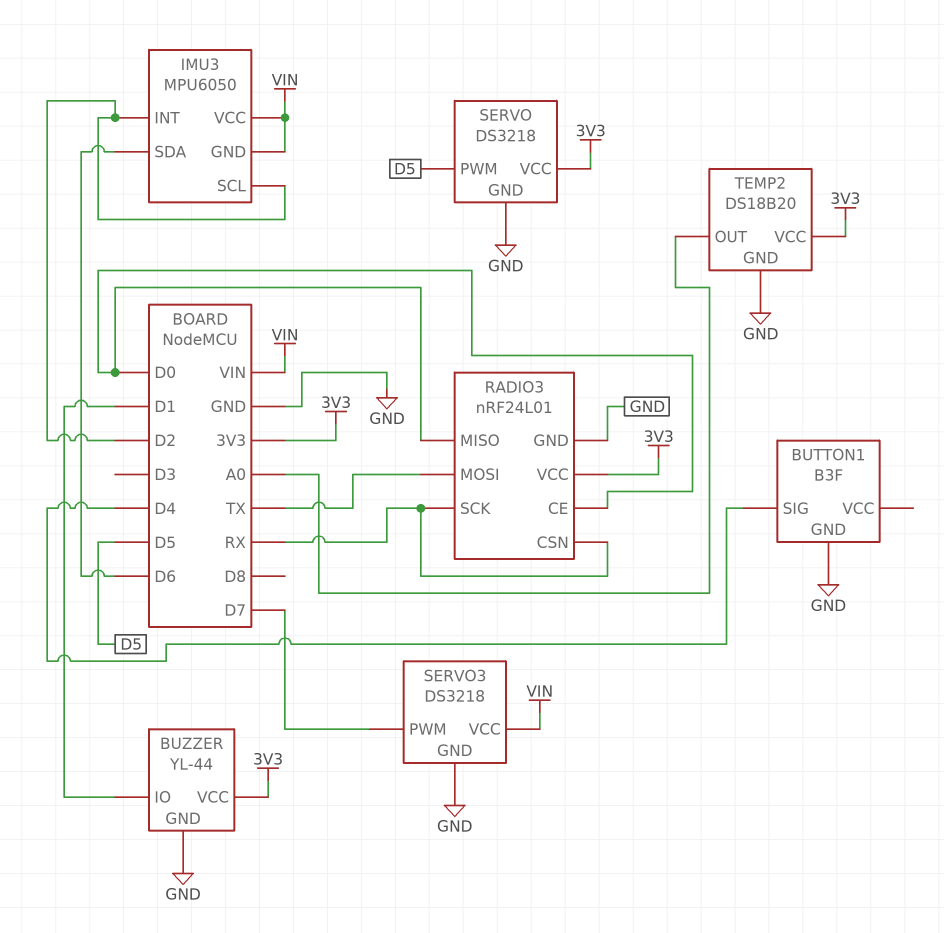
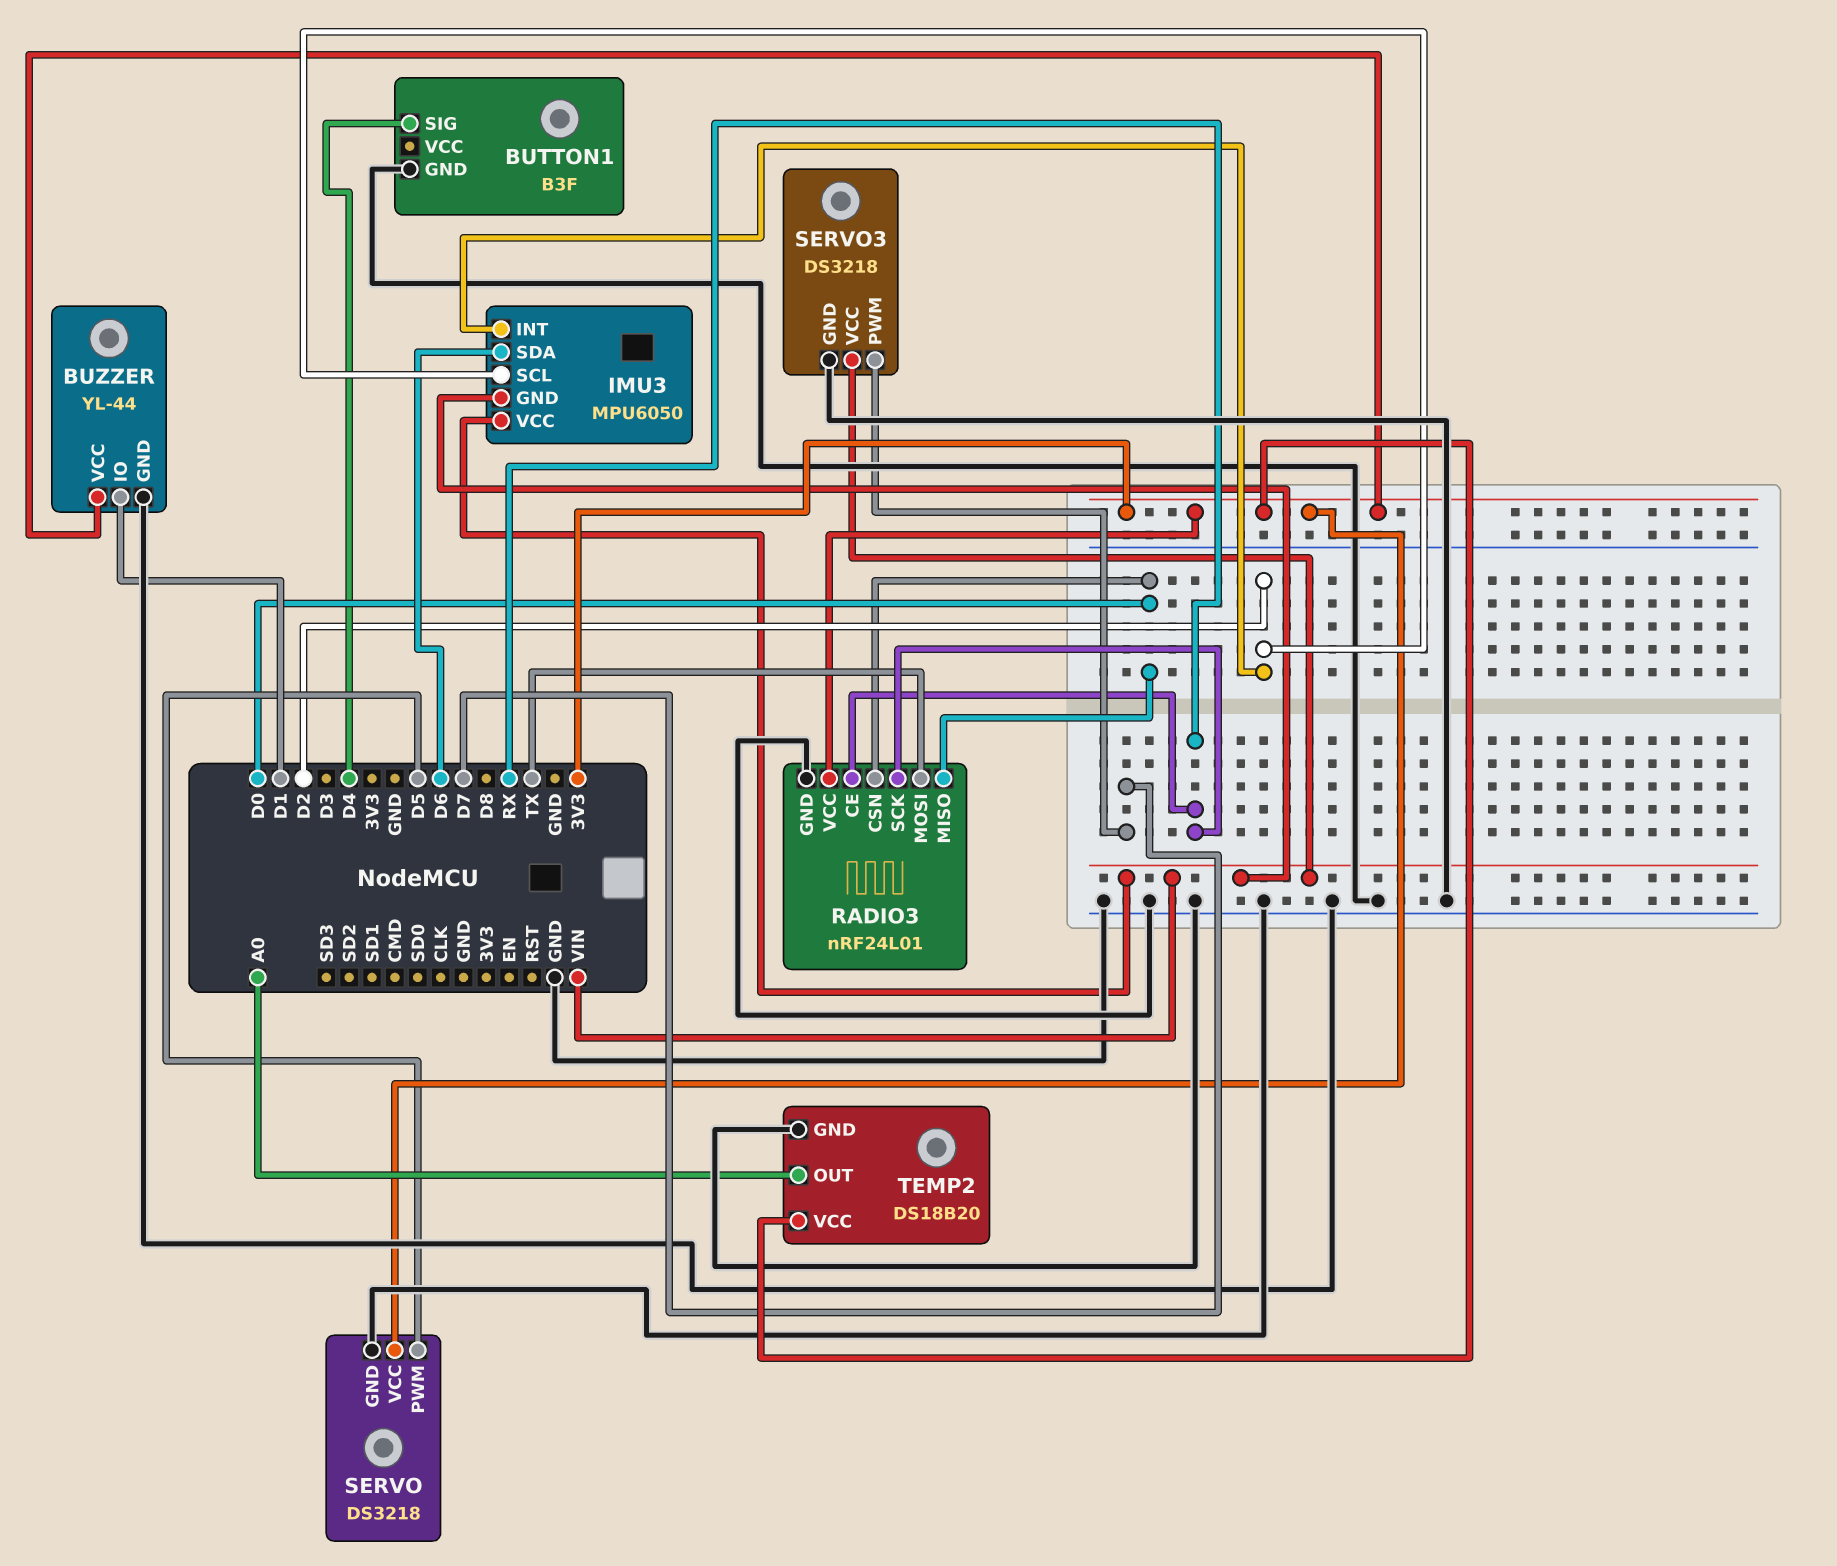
RADIO3 pin CE: D0 -> RX
RADIO3 pin CSN: RX -> D0

